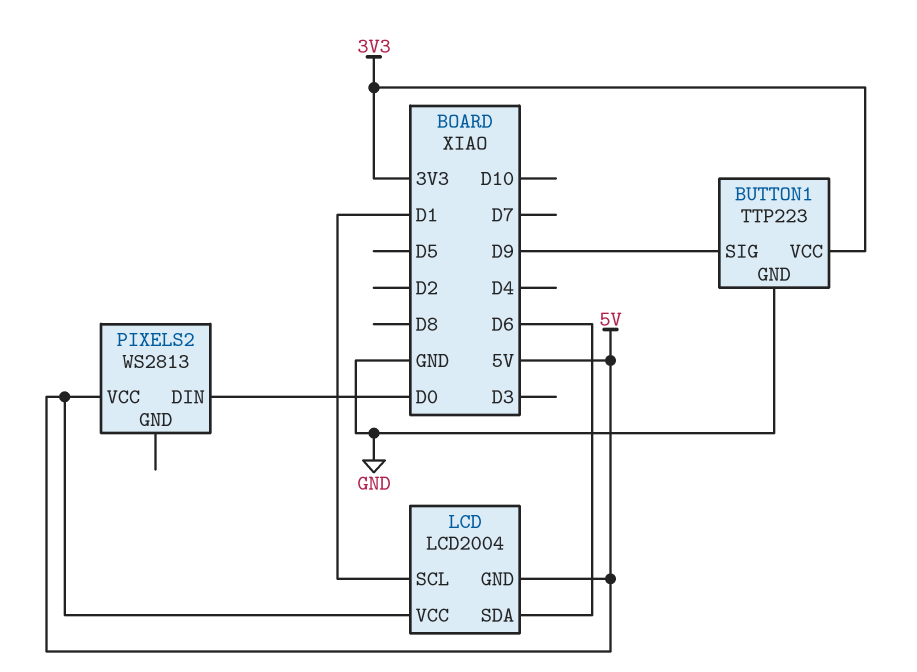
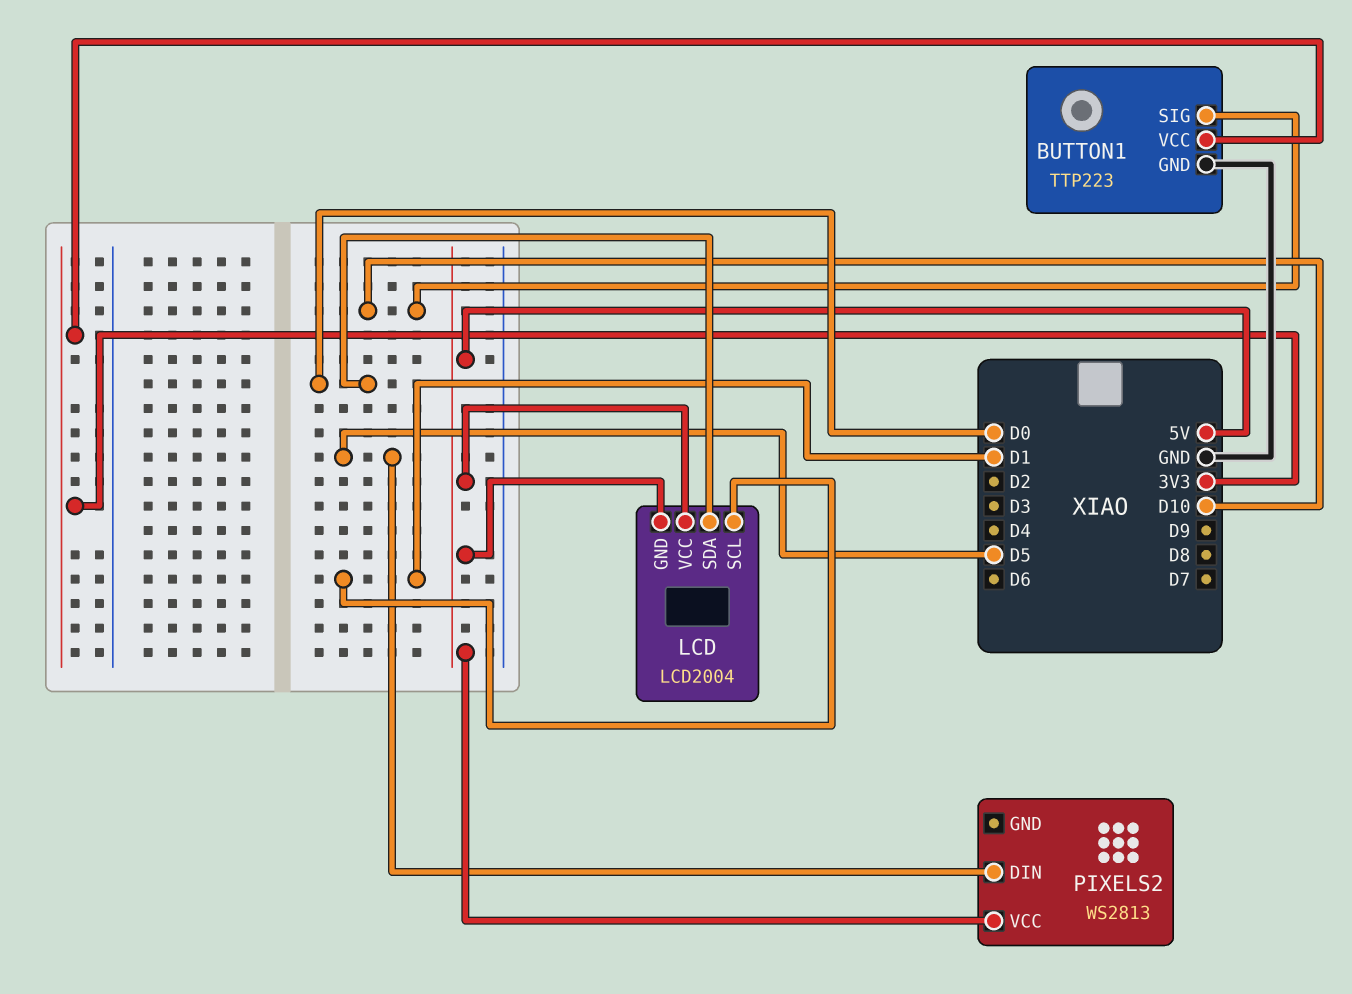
BUTTON1 pin SIG: D9 -> D10
LCD pin SDA: D6 -> D0
PIXELS2 pin DIN: D0 -> D5

